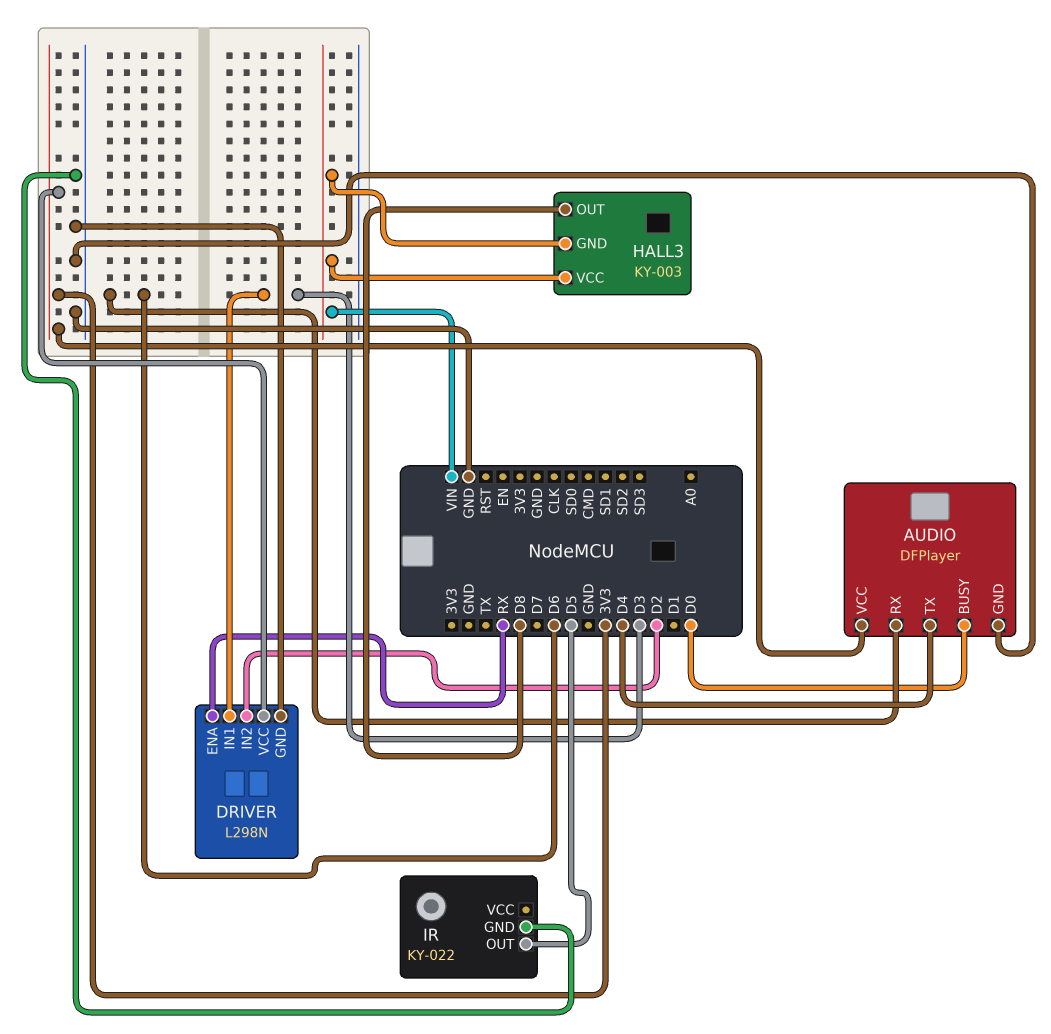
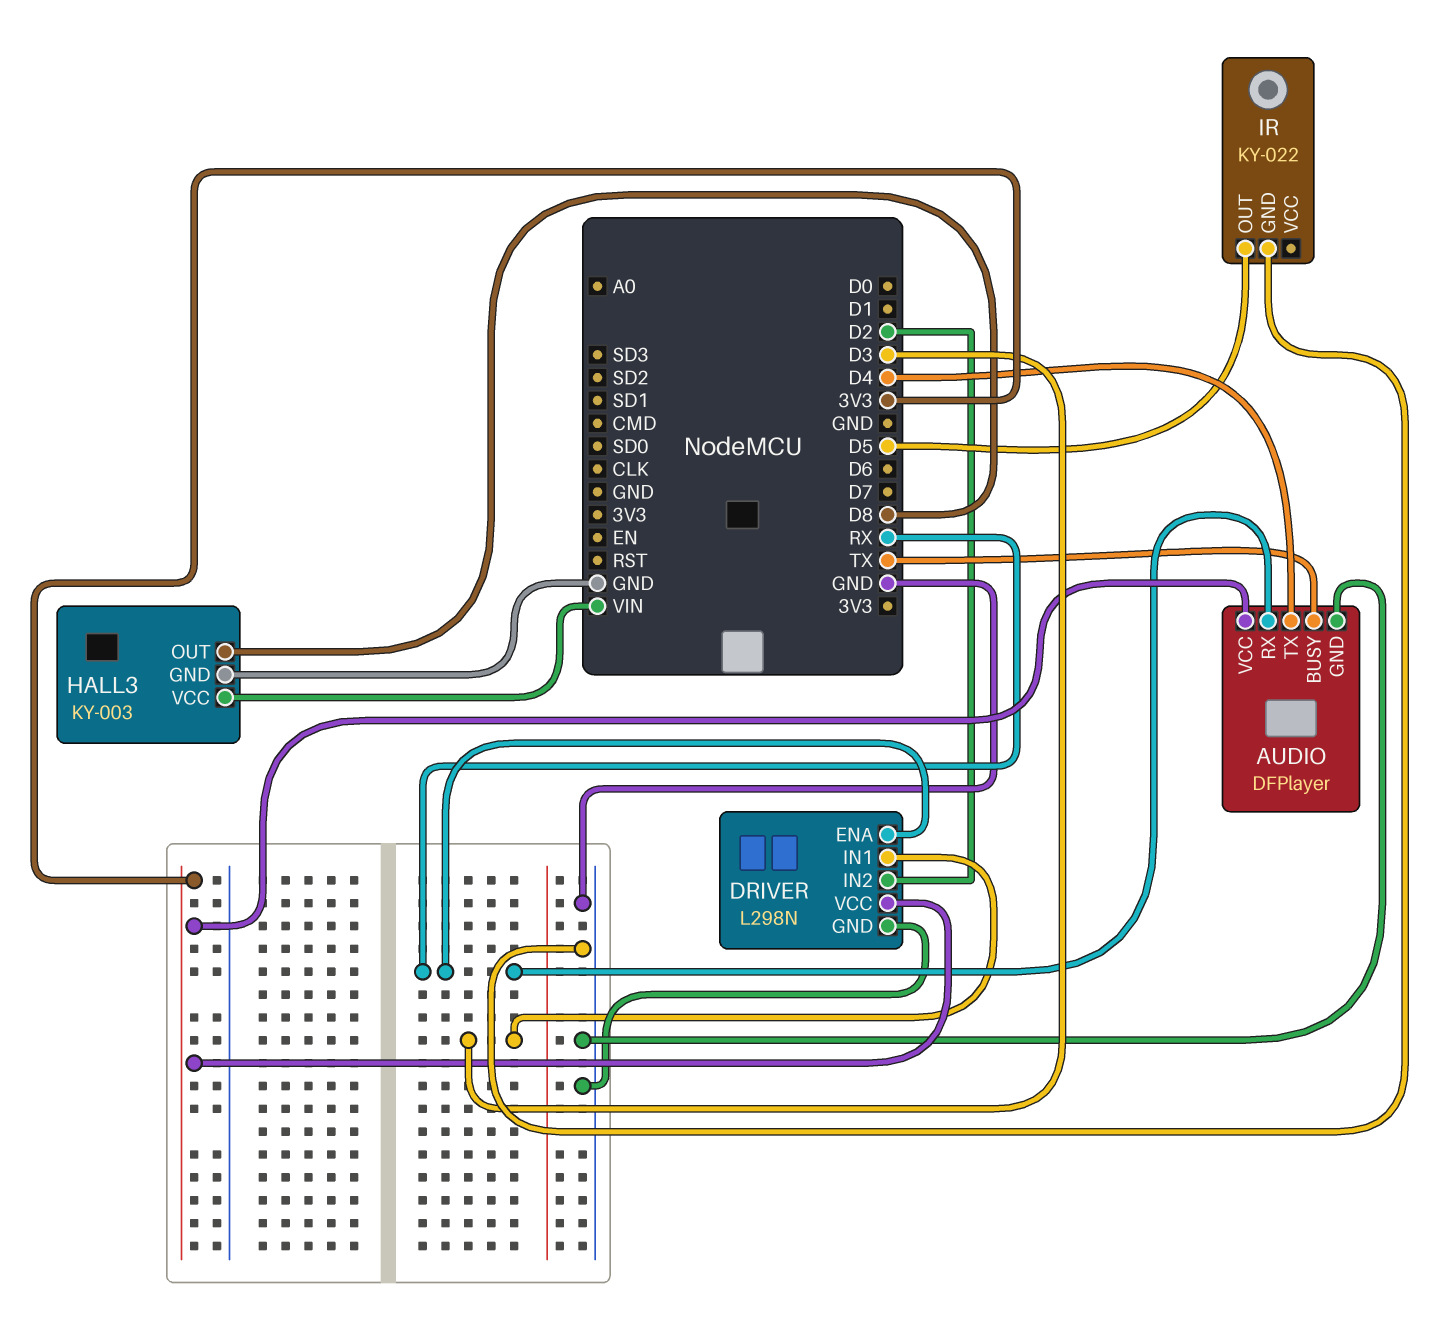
AUDIO pin BUSY: D0 -> TX
AUDIO pin RX: D6 -> RX
HALL3 pin GND: VIN -> GND

